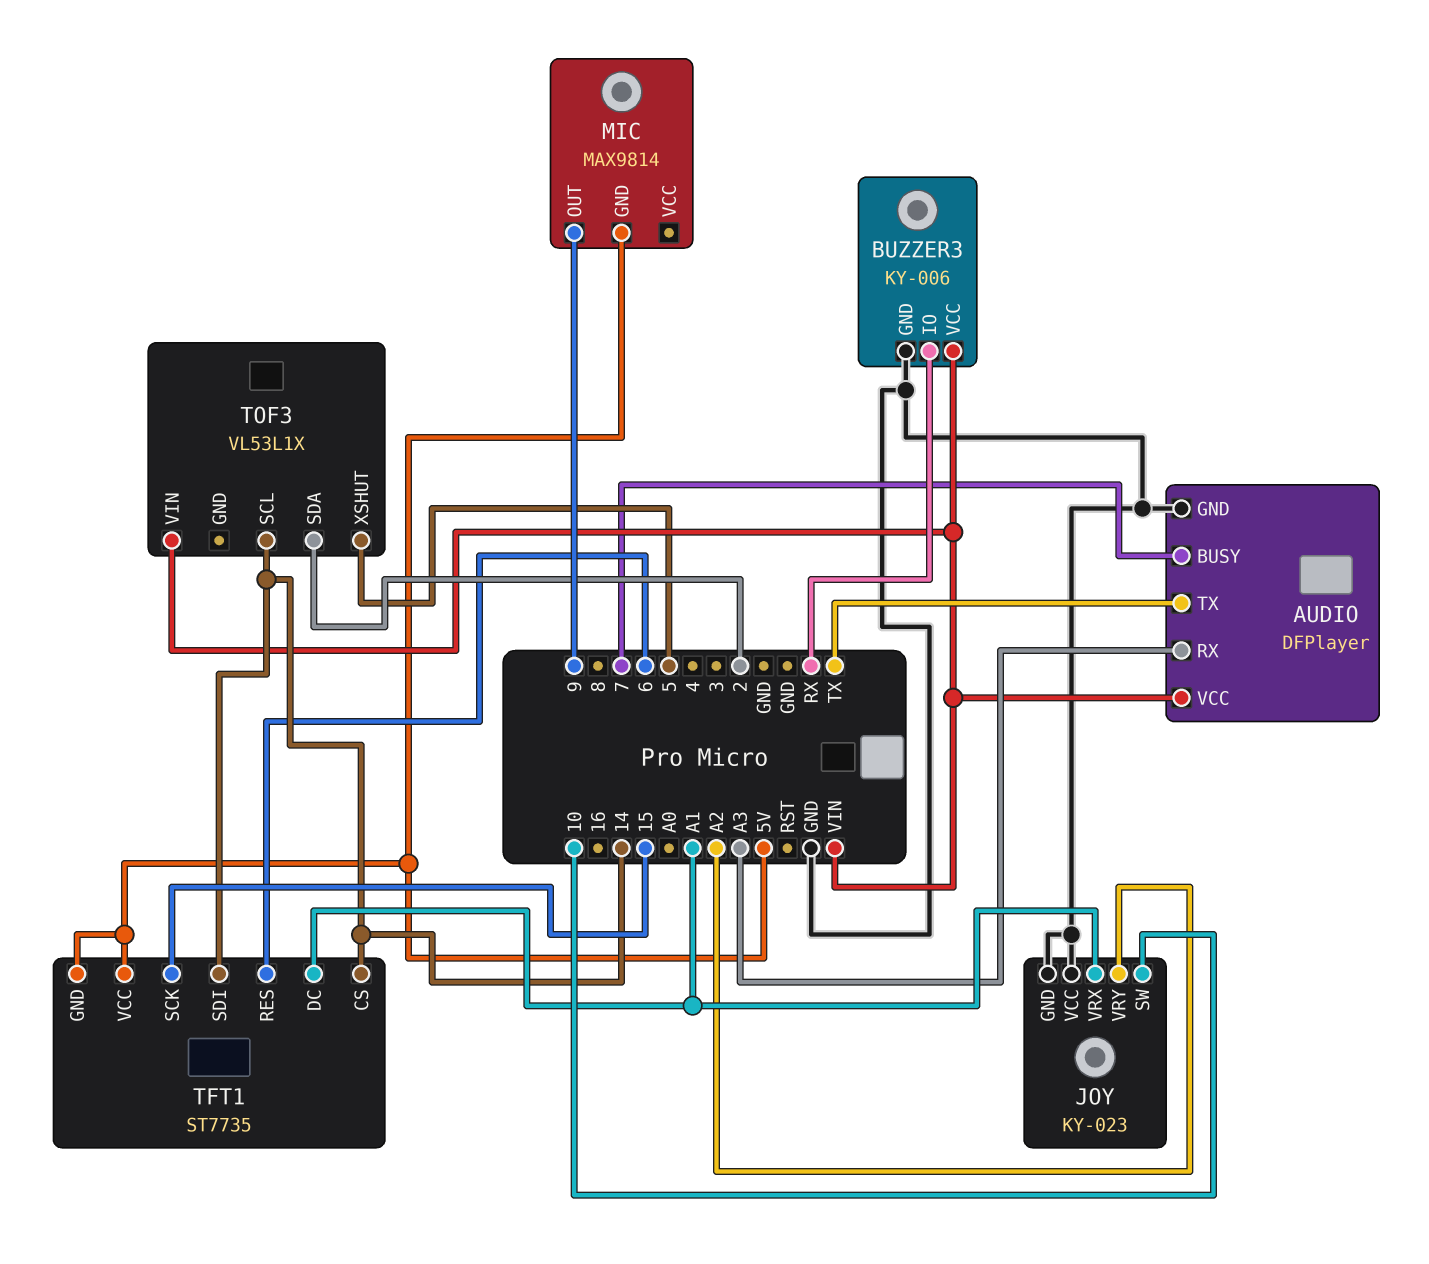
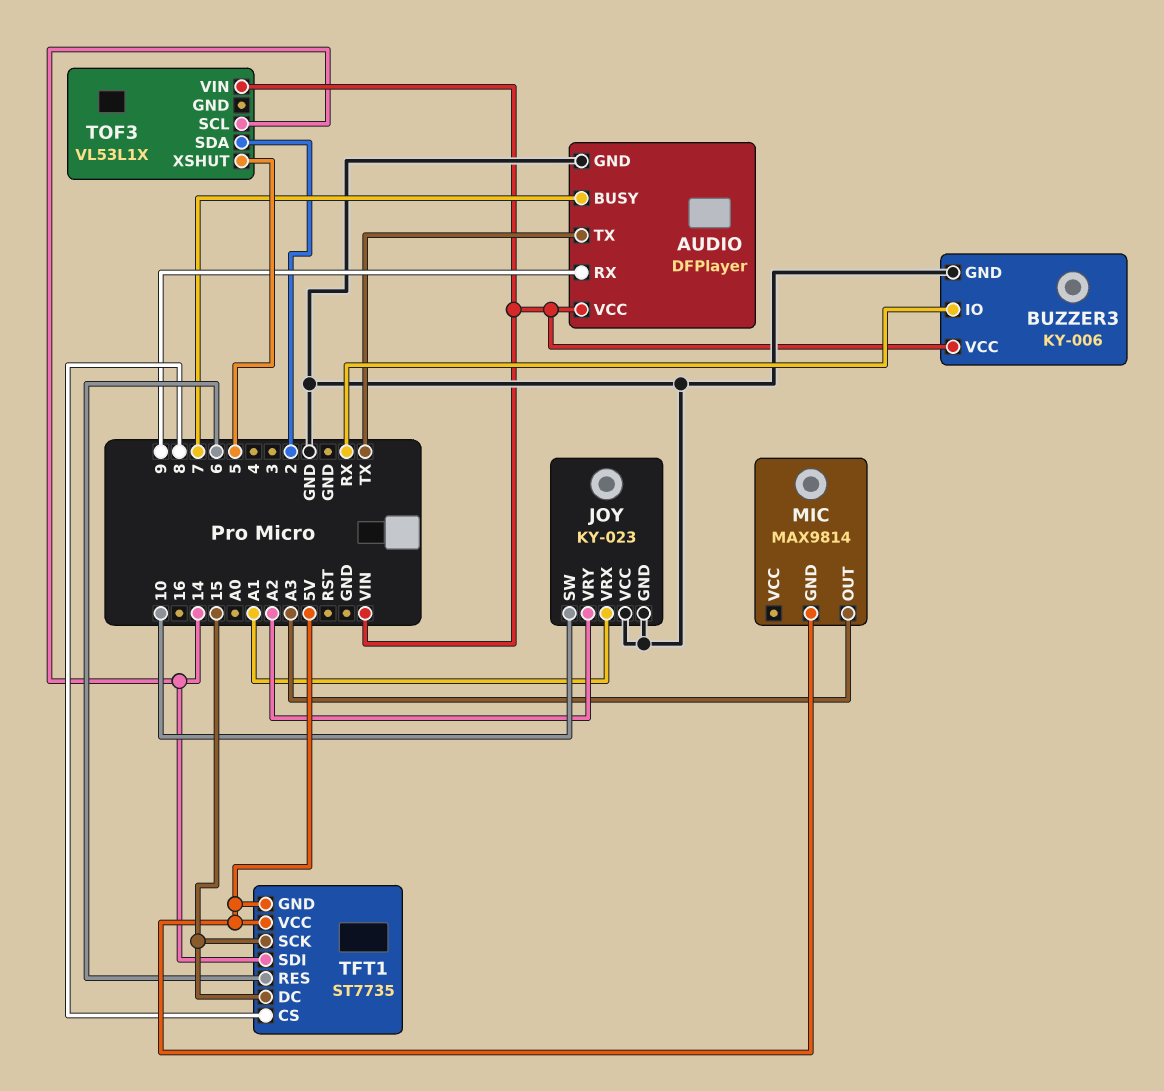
AUDIO pin RX: A3 -> 9
MIC pin OUT: 9 -> A3
TFT1 pin CS: 14 -> 8
TFT1 pin DC: A1 -> 15

